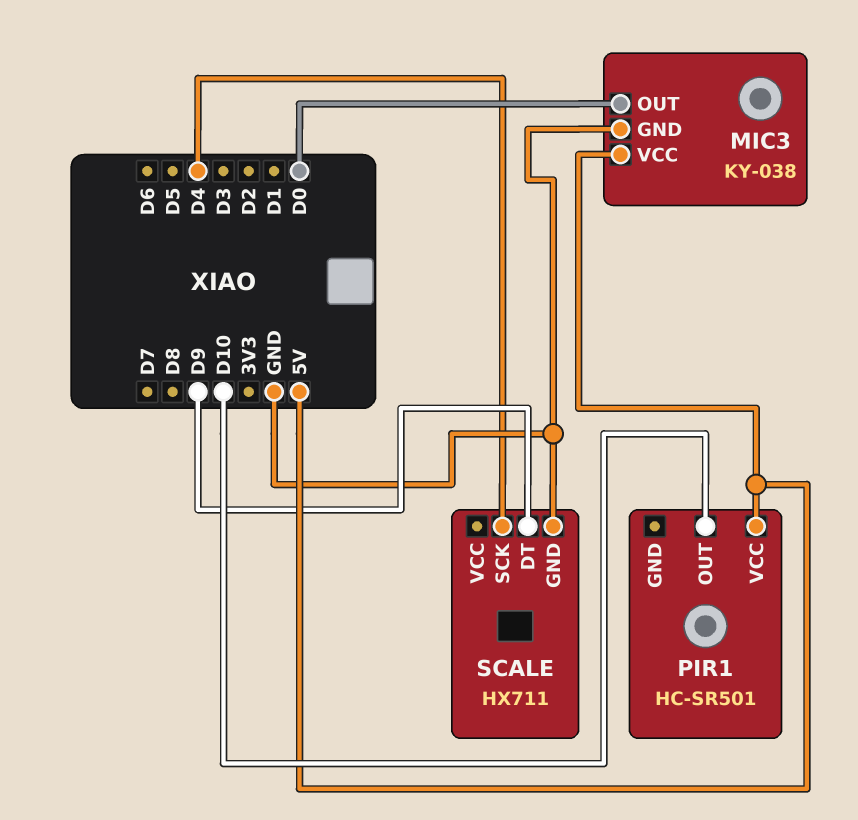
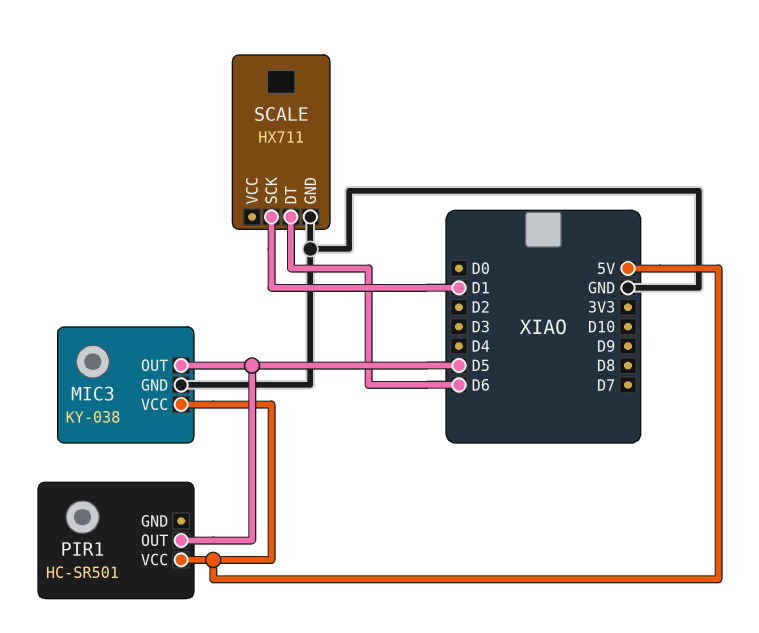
MIC3 pin OUT: D0 -> D5
PIR1 pin OUT: D10 -> D5
SCALE pin DT: D9 -> D6
SCALE pin SCK: D4 -> D1

